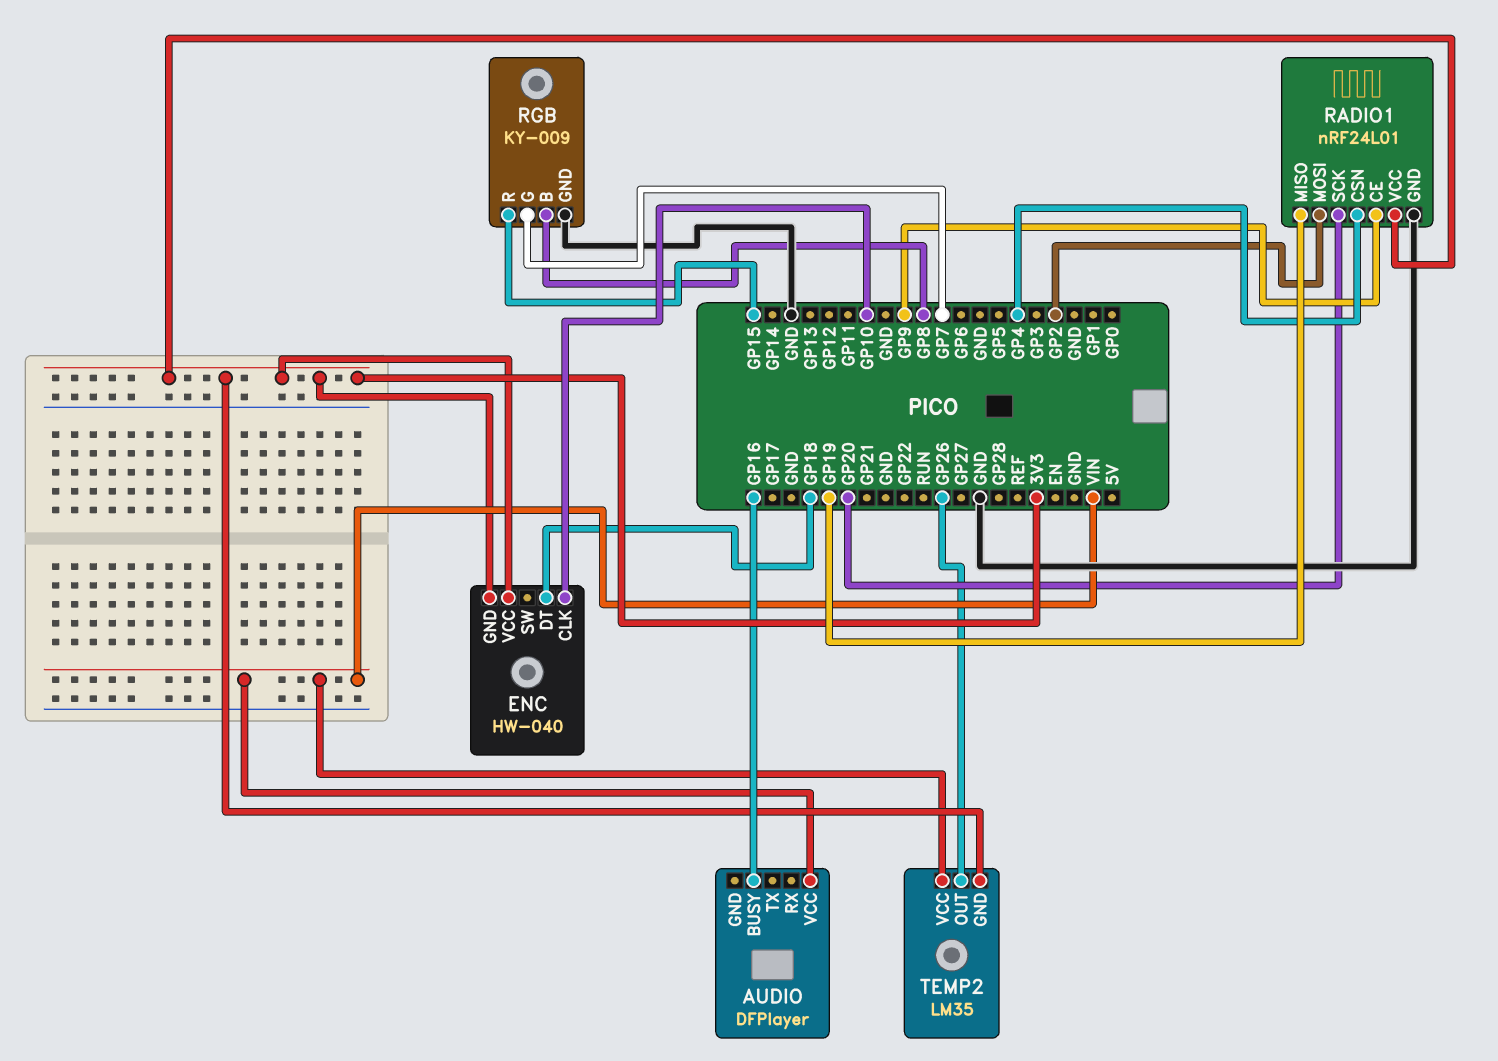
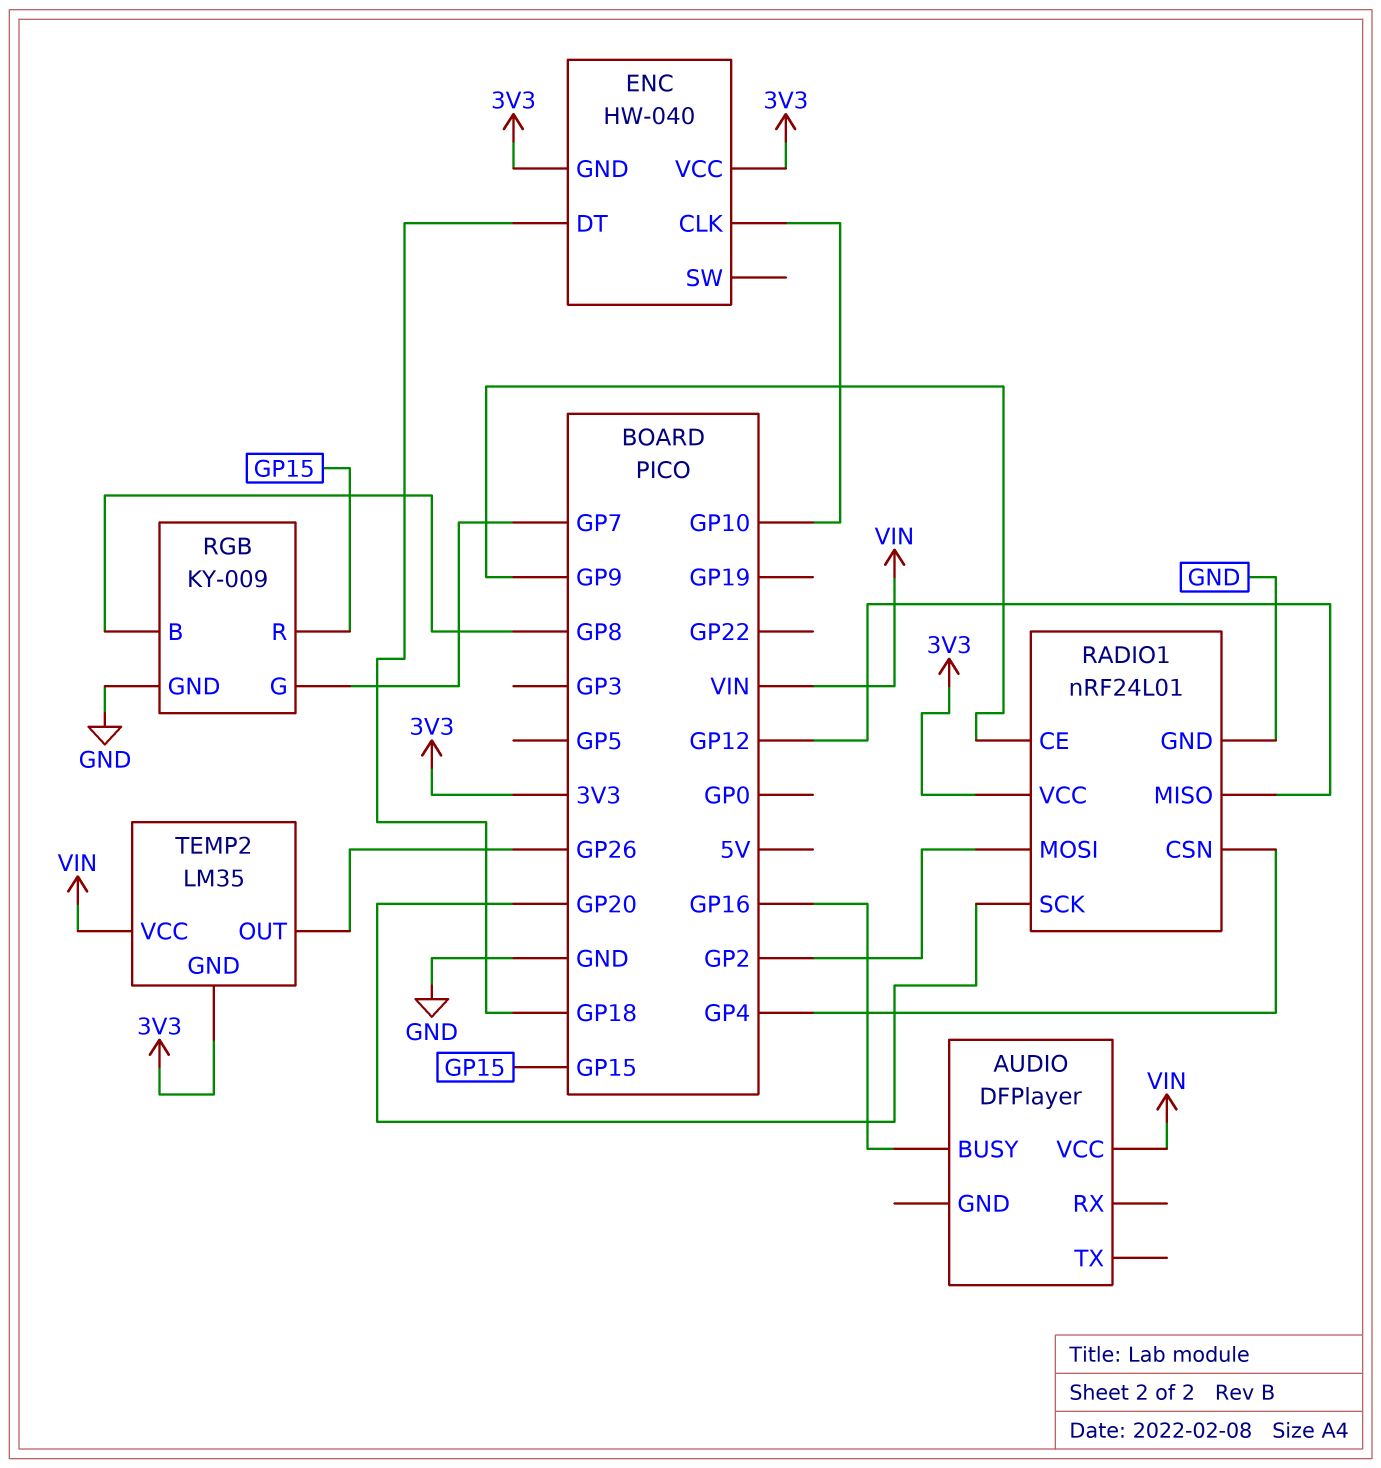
RADIO1 pin MISO: GP19 -> GP12

